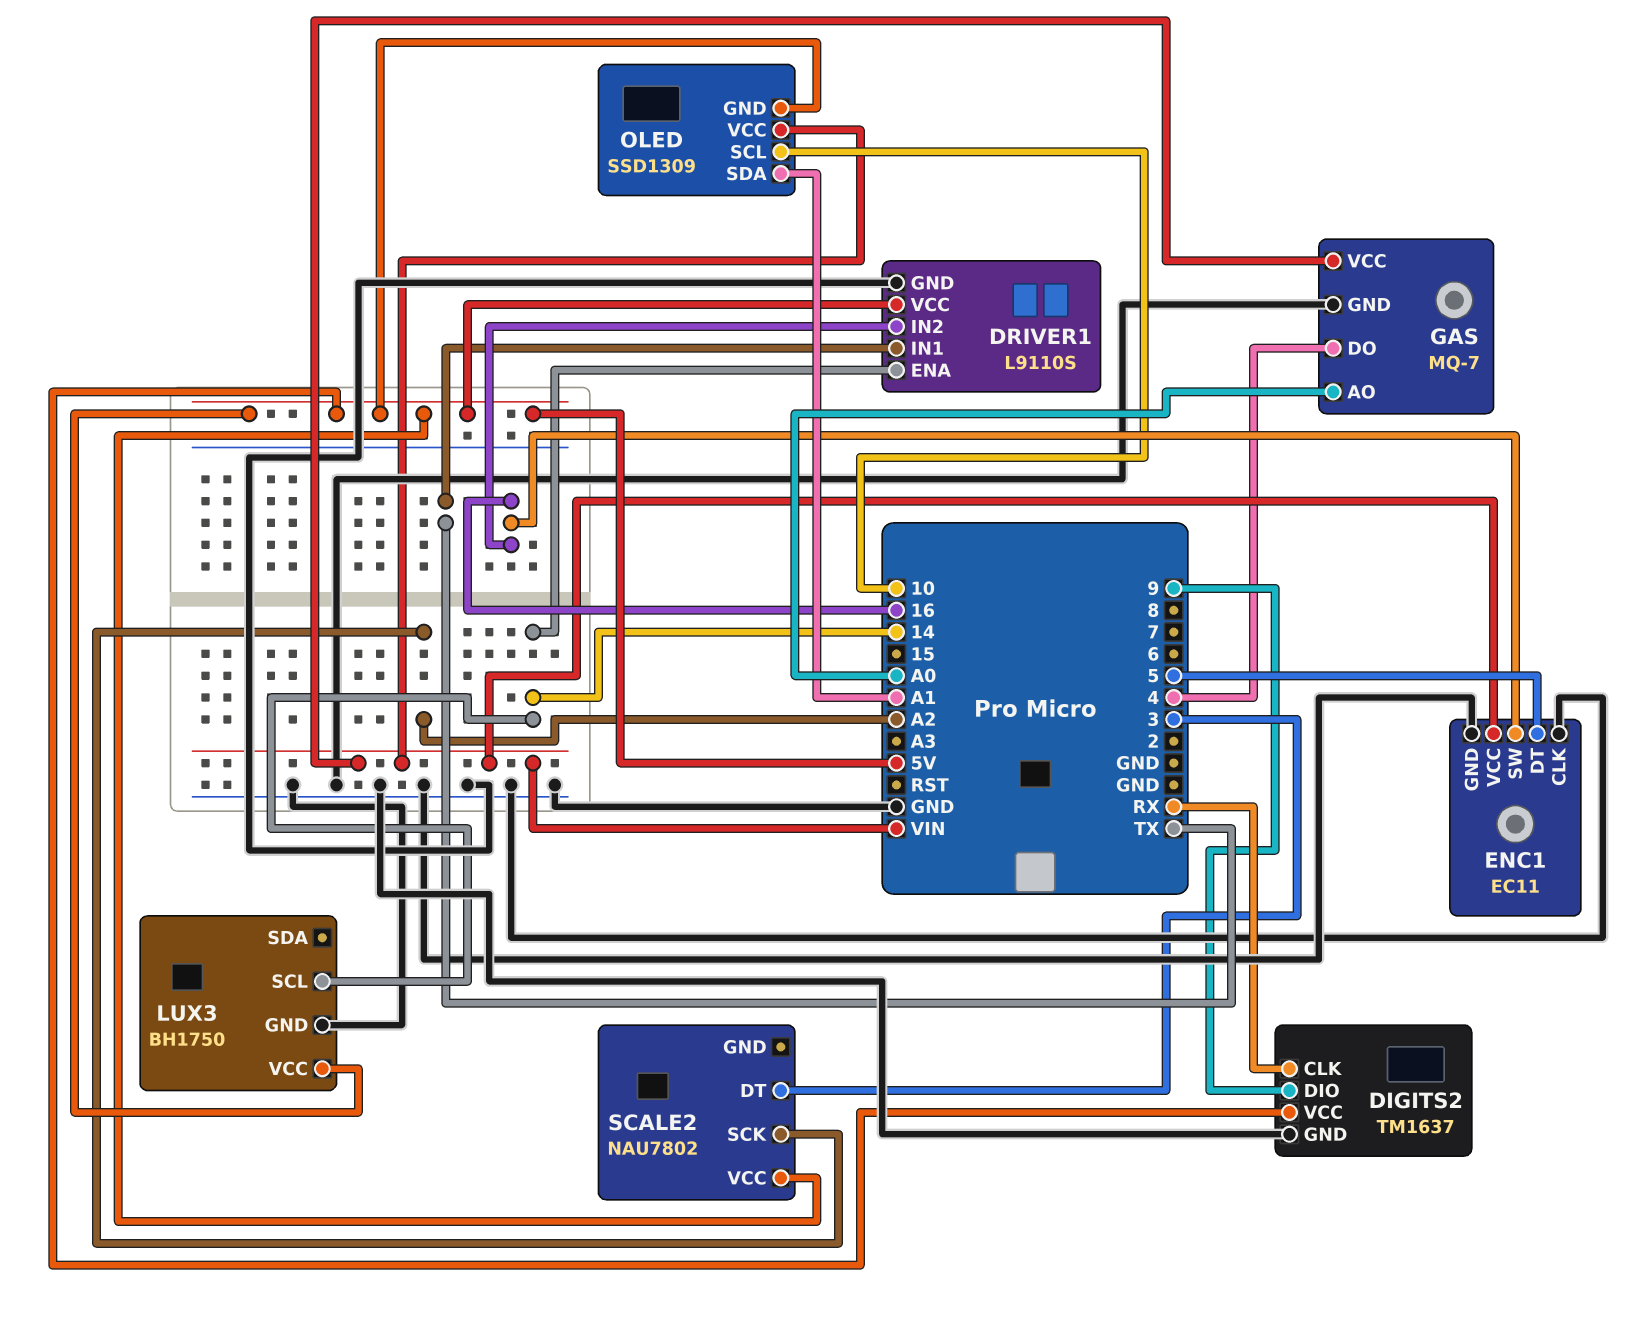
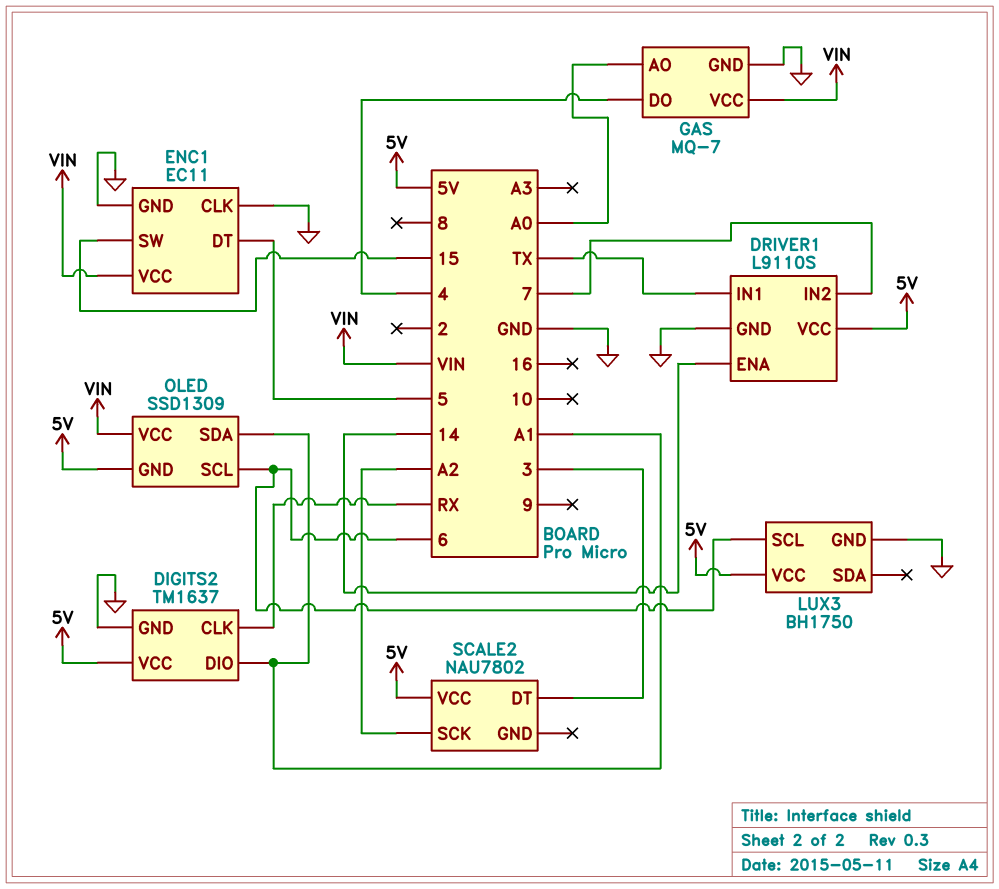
DIGITS2 pin DIO: 9 -> A1
DRIVER1 pin IN2: 16 -> 7
ENC1 pin SW: 16 -> 15
LUX3 pin SCL: 14 -> 6
OLED pin SCL: 10 -> 6

